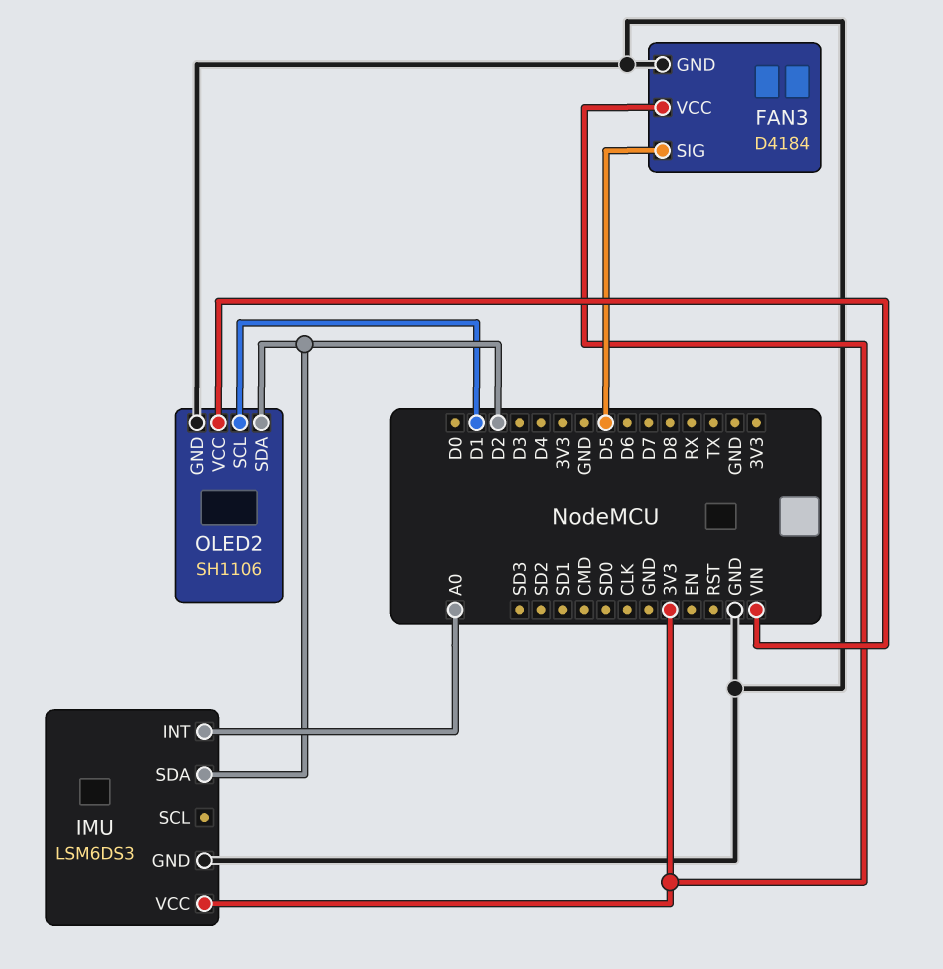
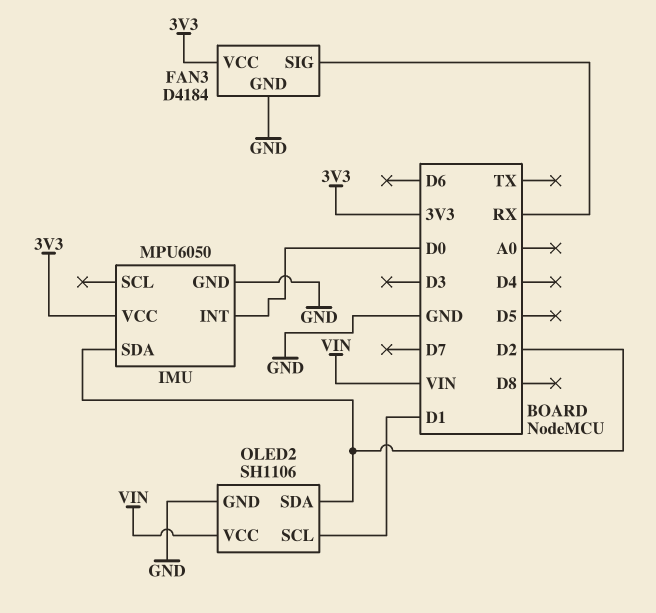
FAN3 pin SIG: D5 -> RX
IMU: LSM6DS3 -> MPU6050
IMU pin INT: A0 -> D0

